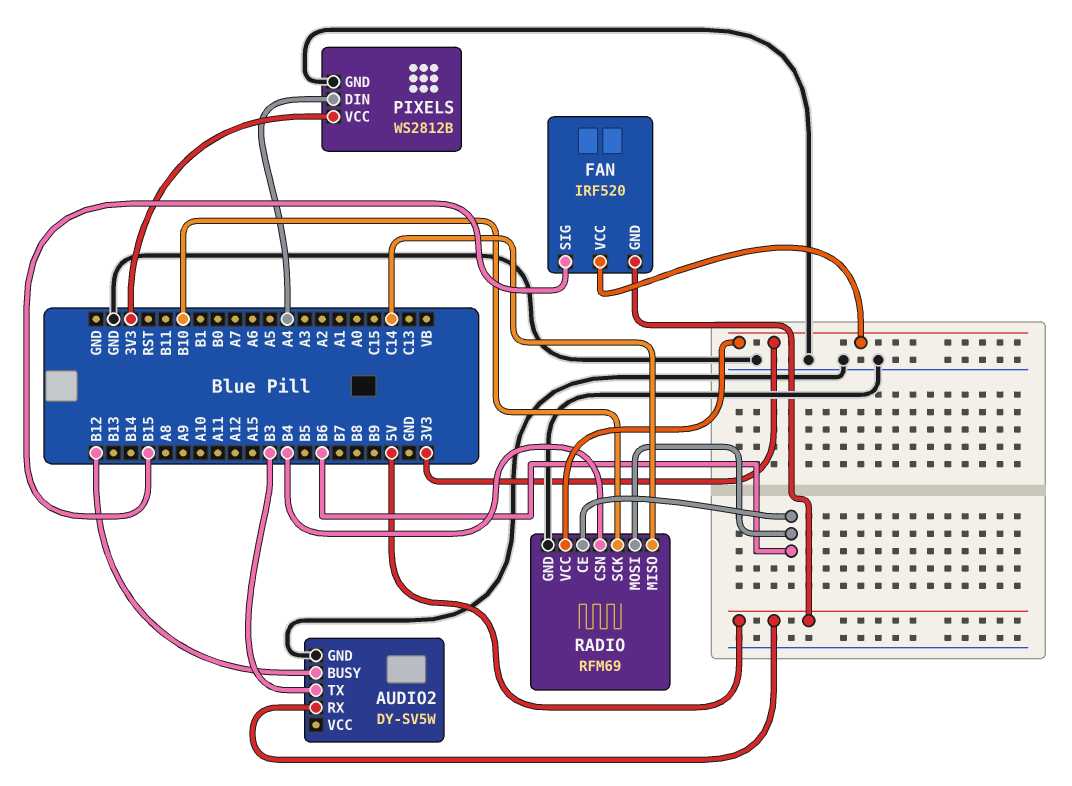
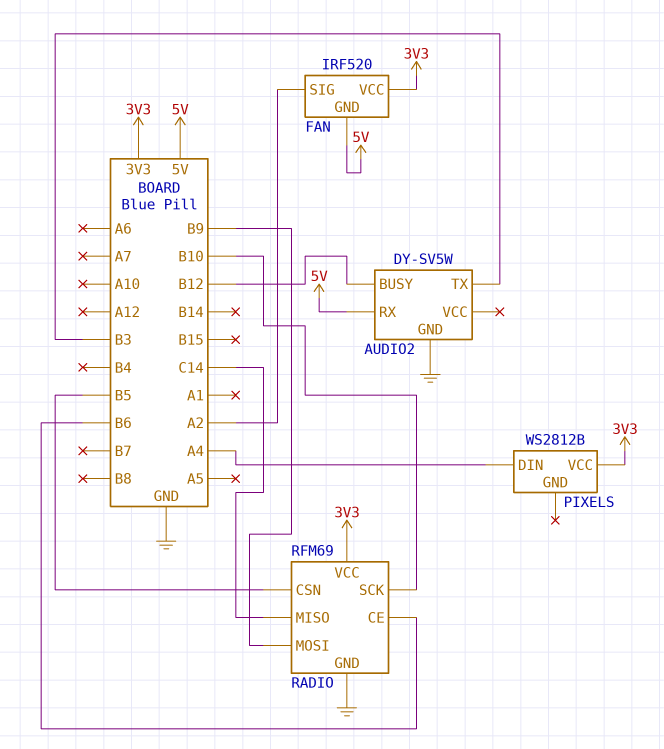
FAN pin SIG: B15 -> A2
PIXELS pin GND: GND -> none
RADIO pin CSN: B4 -> B5
RADIO pin MOSI: B6 -> B9

